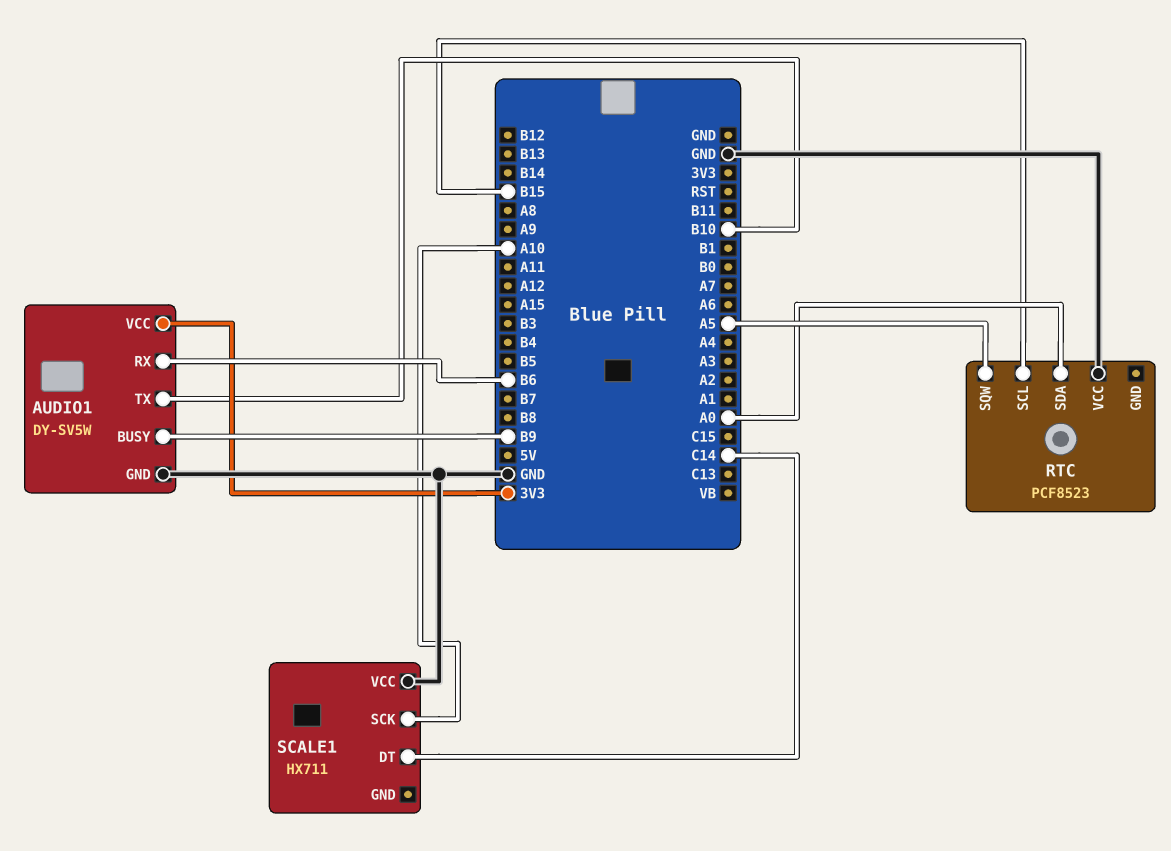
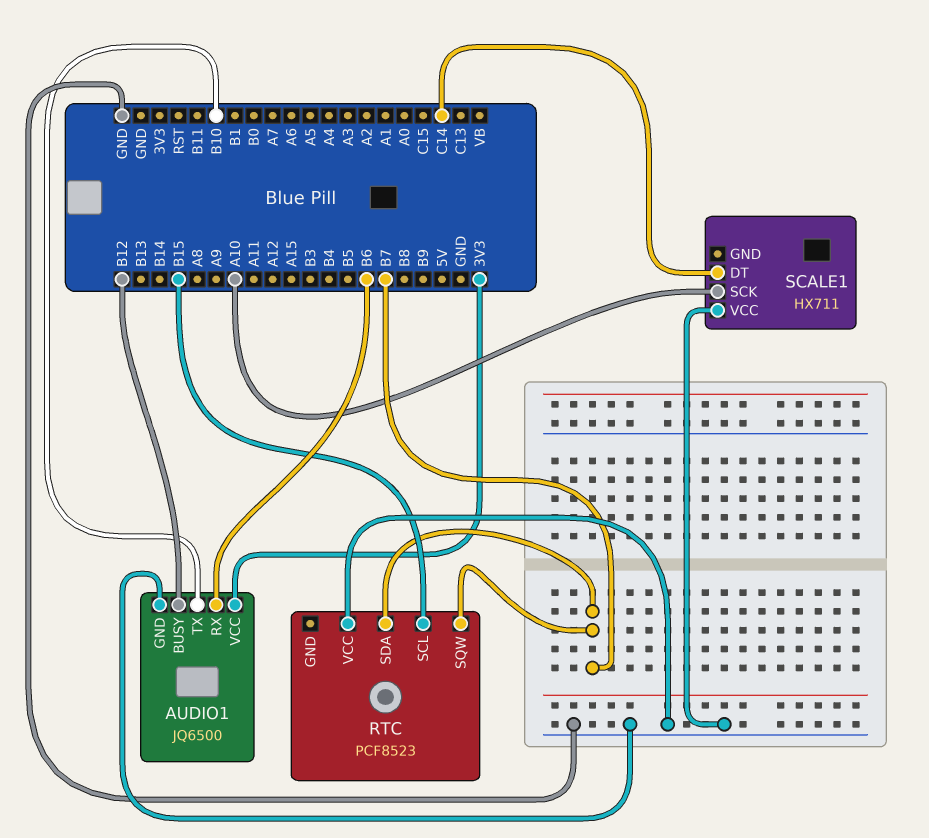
AUDIO1: DY-SV5W -> JQ6500
AUDIO1 pin BUSY: B9 -> B12
RTC pin SDA: A0 -> B7
RTC pin SQW: A5 -> B7

